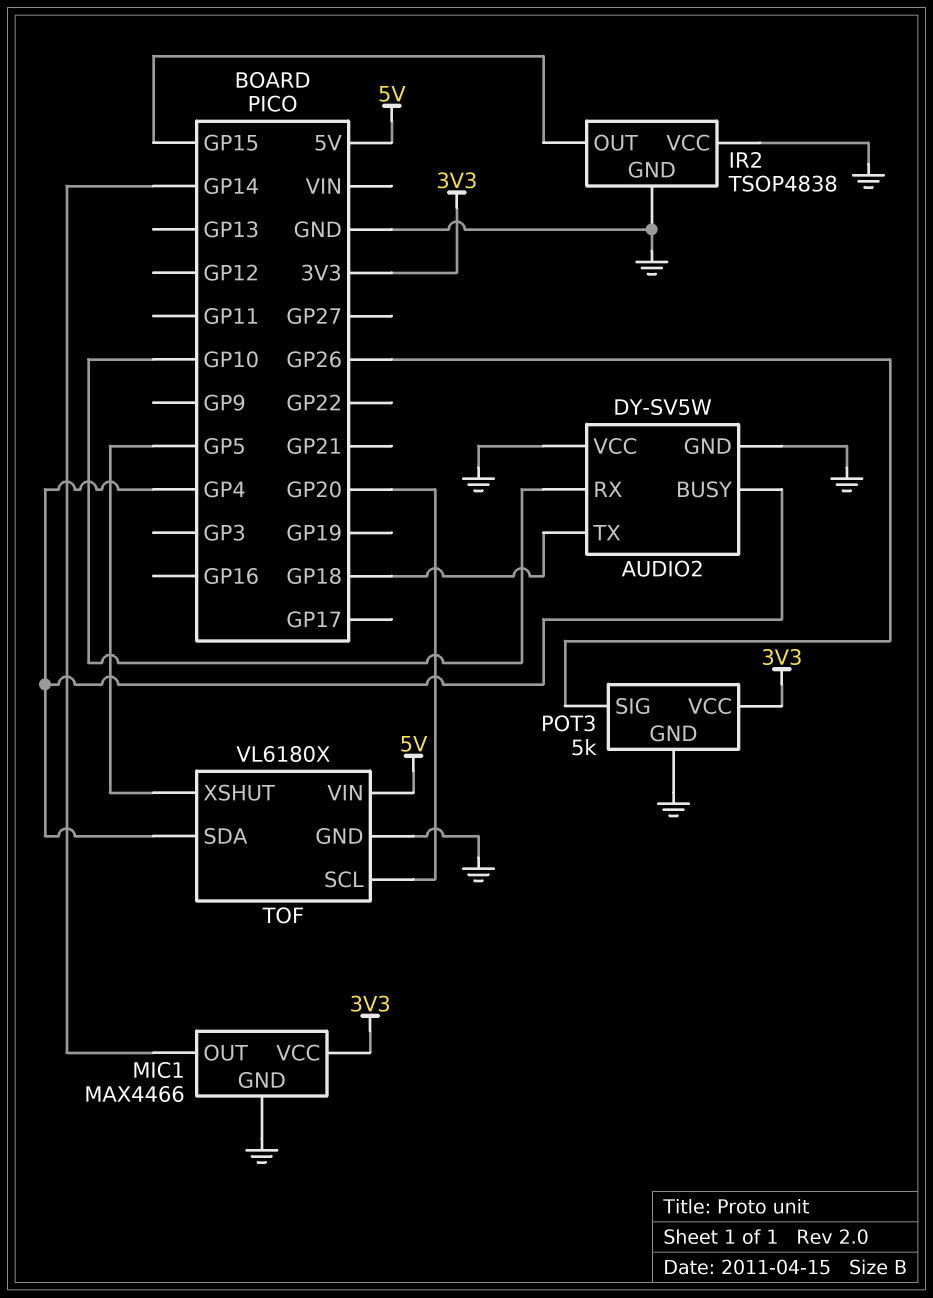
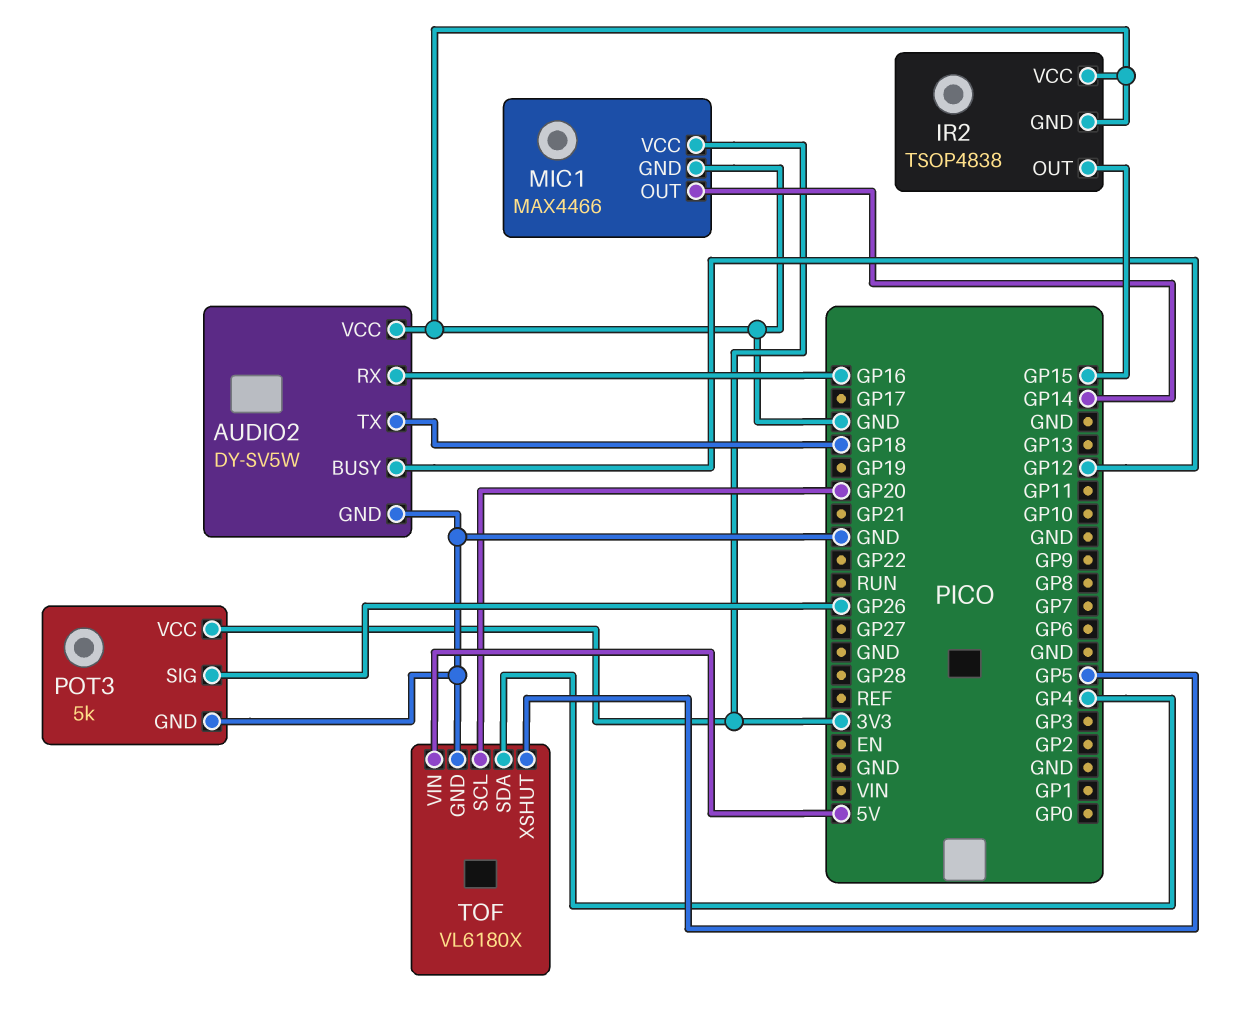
AUDIO2 pin BUSY: GP4 -> GP12
AUDIO2 pin RX: GP10 -> GP16

